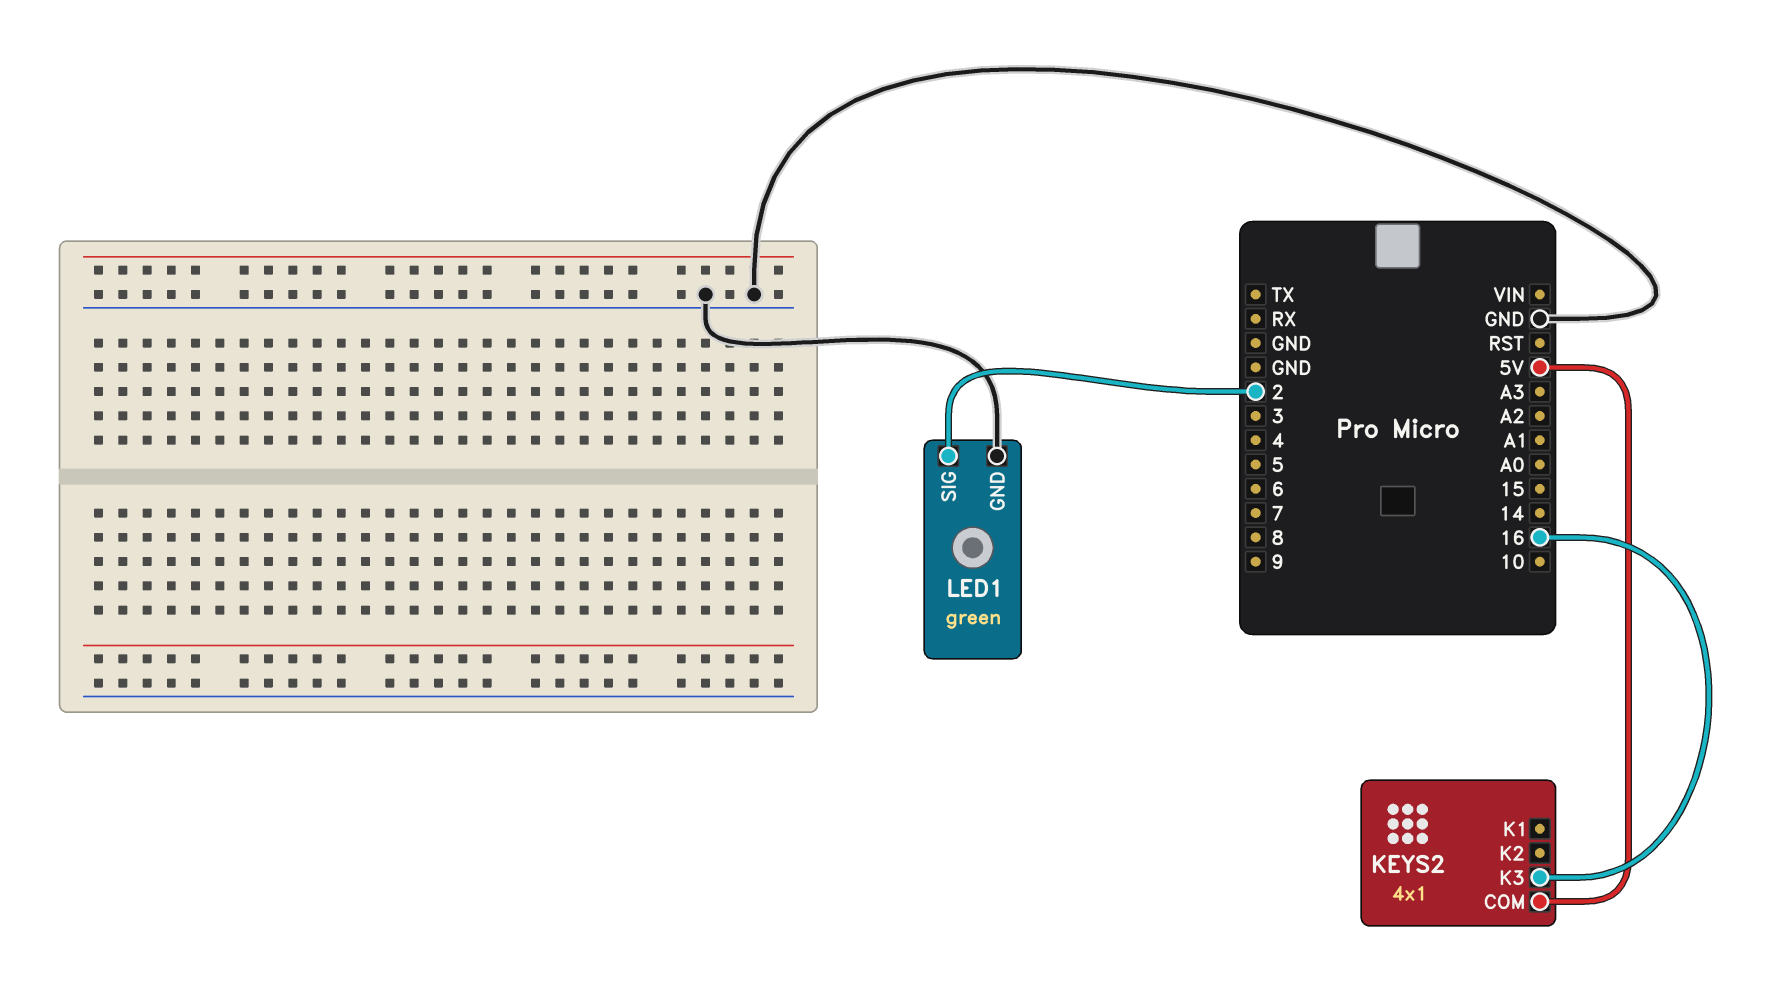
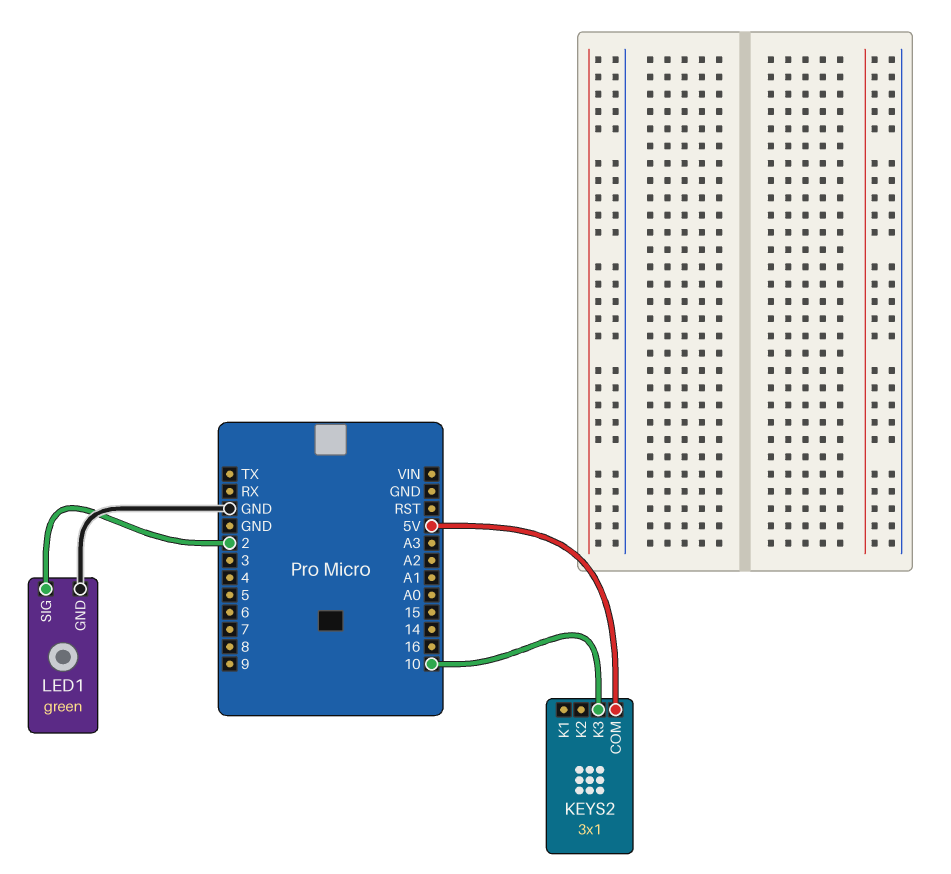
KEYS2: 4x1 -> 3x1
KEYS2 pin K3: 16 -> 10

